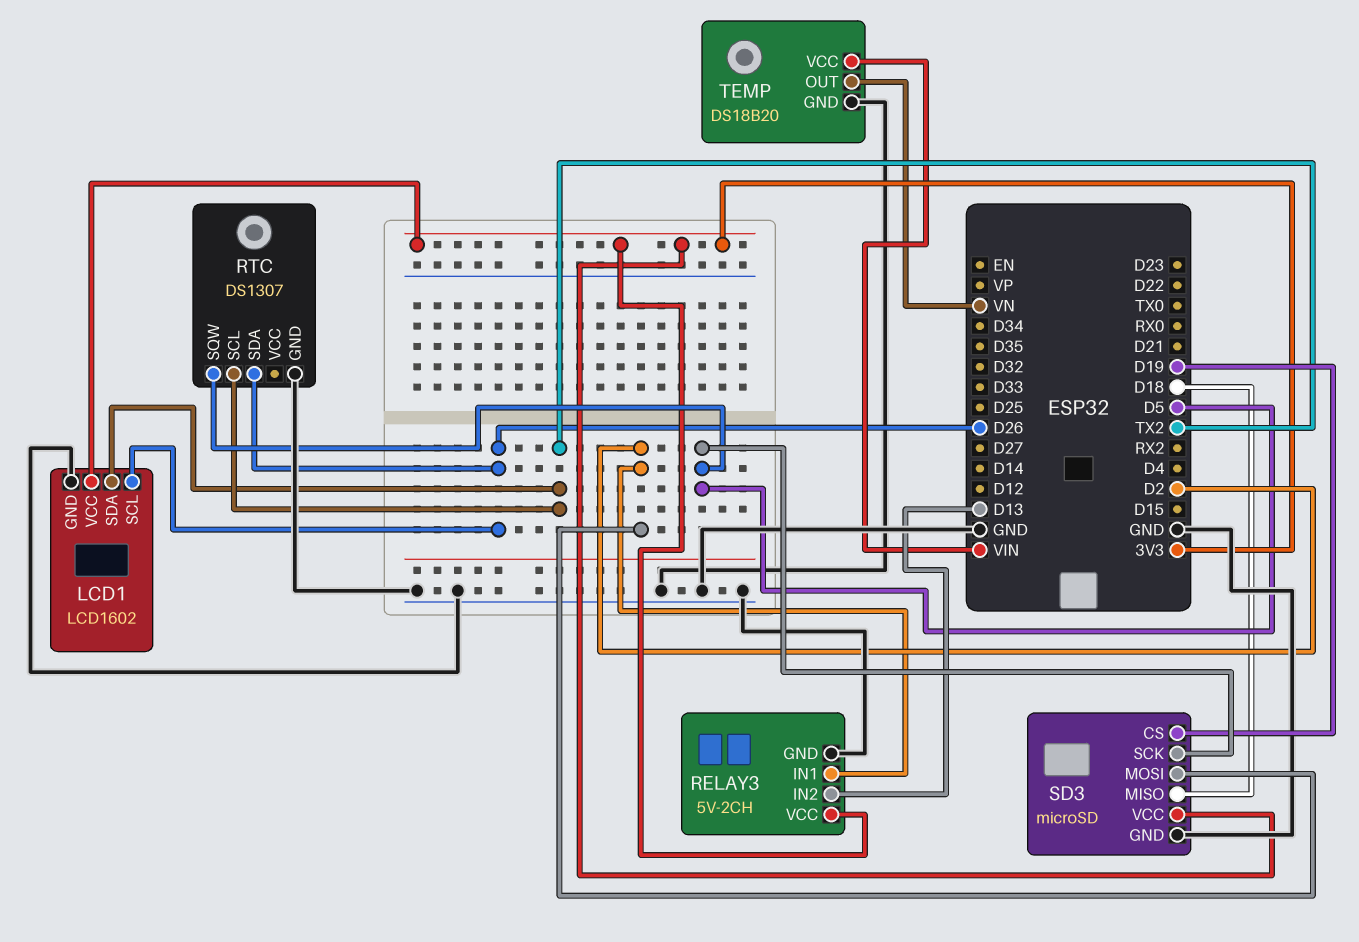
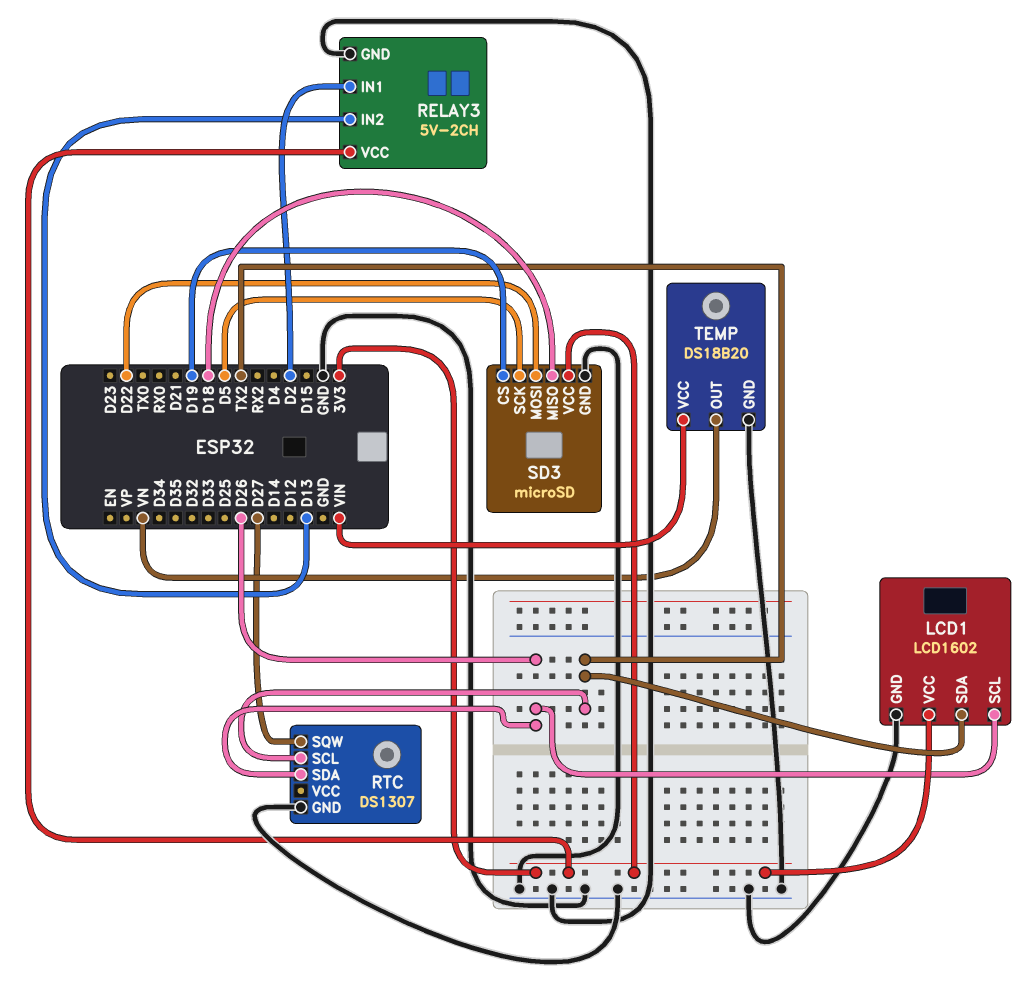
RTC pin SQW: D5 -> D27
SD3 pin MOSI: D2 -> D22

